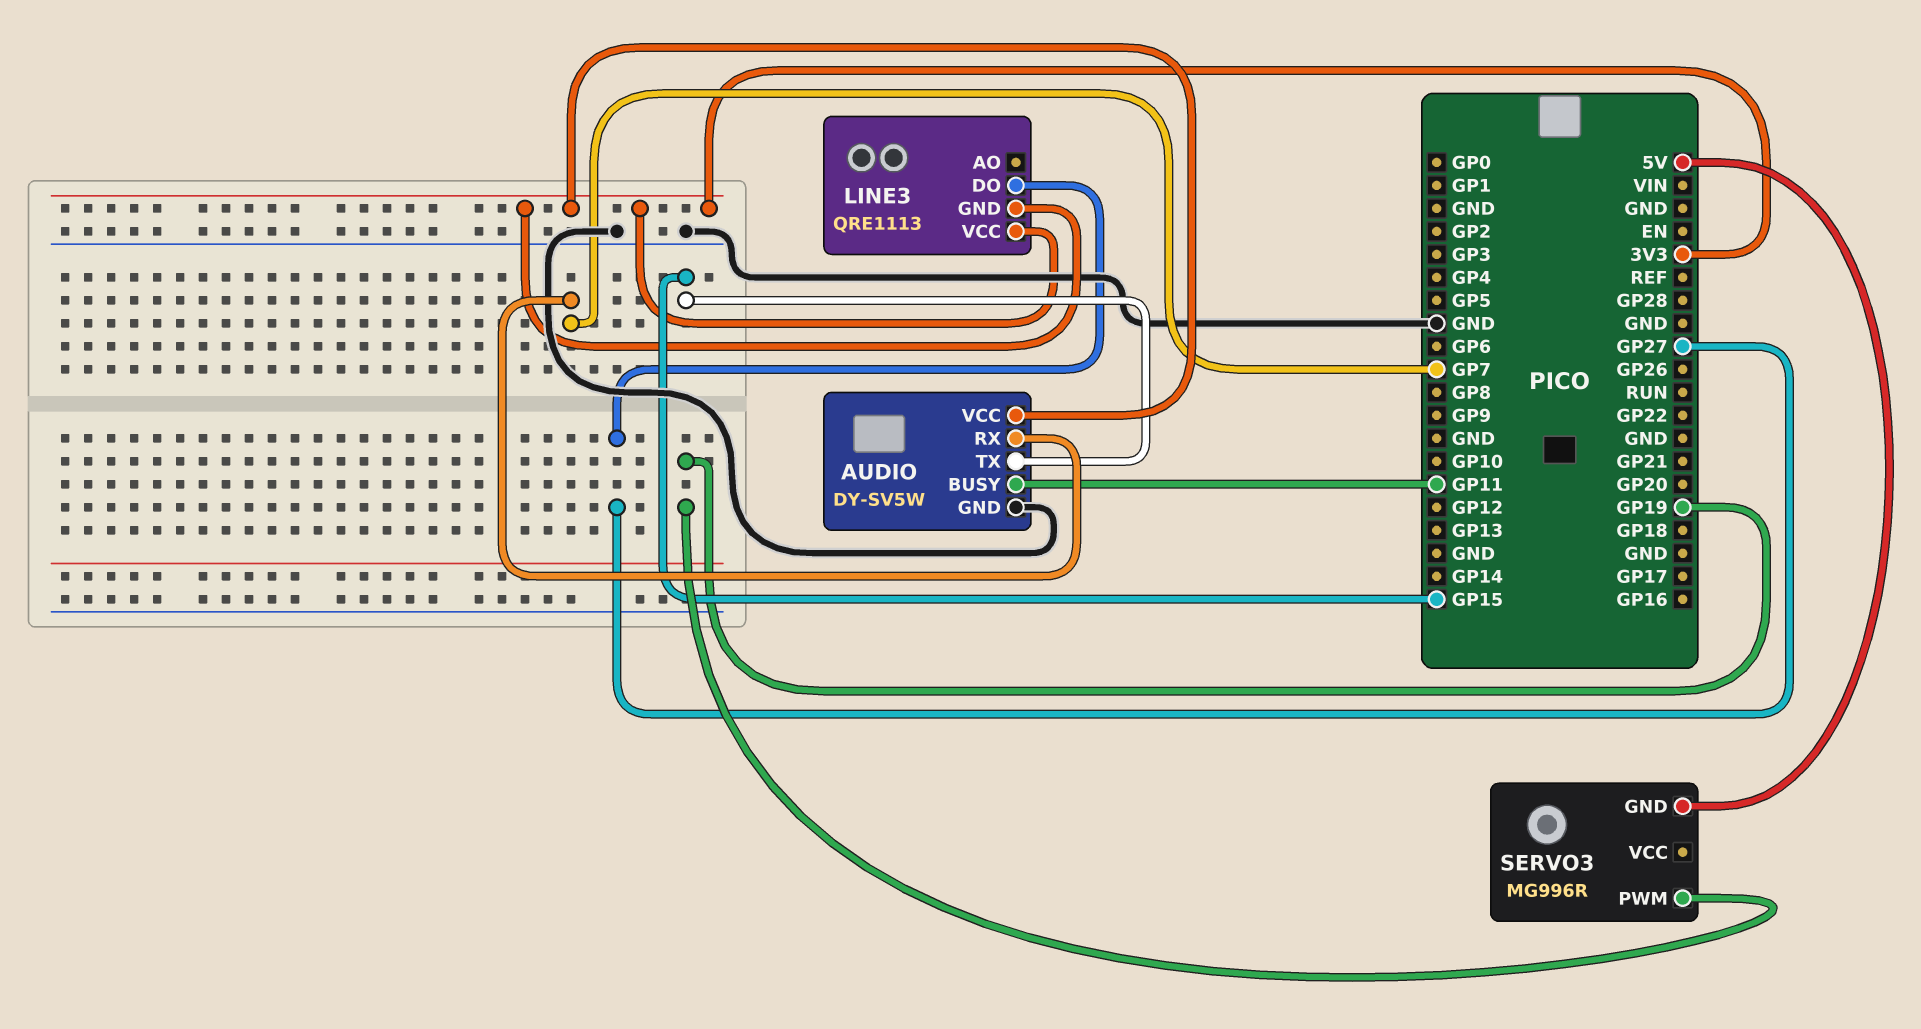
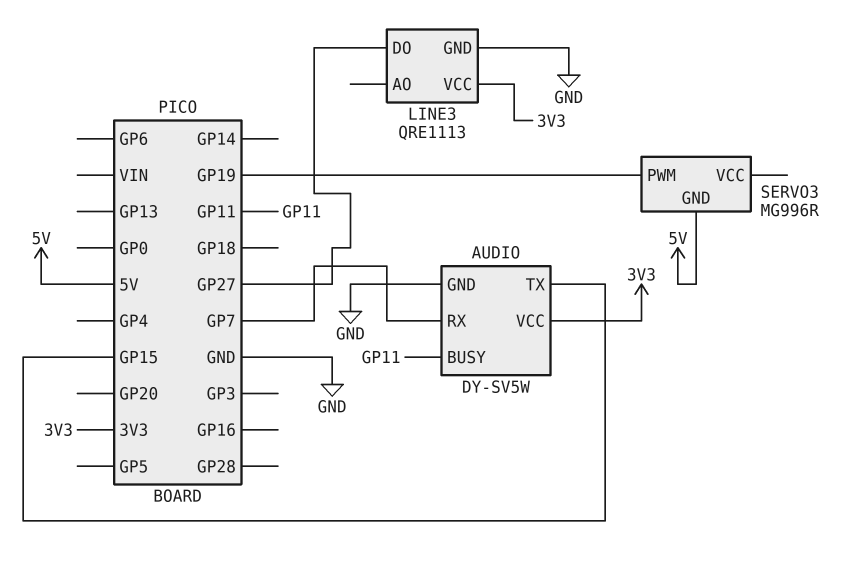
LINE3 pin GND: 3V3 -> GND

